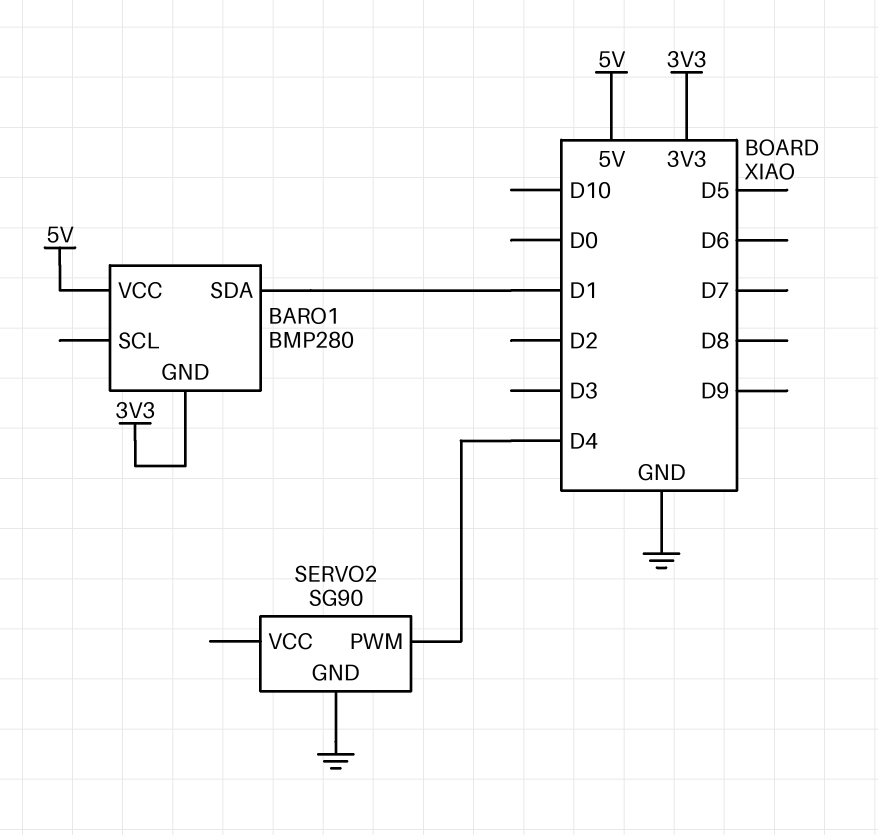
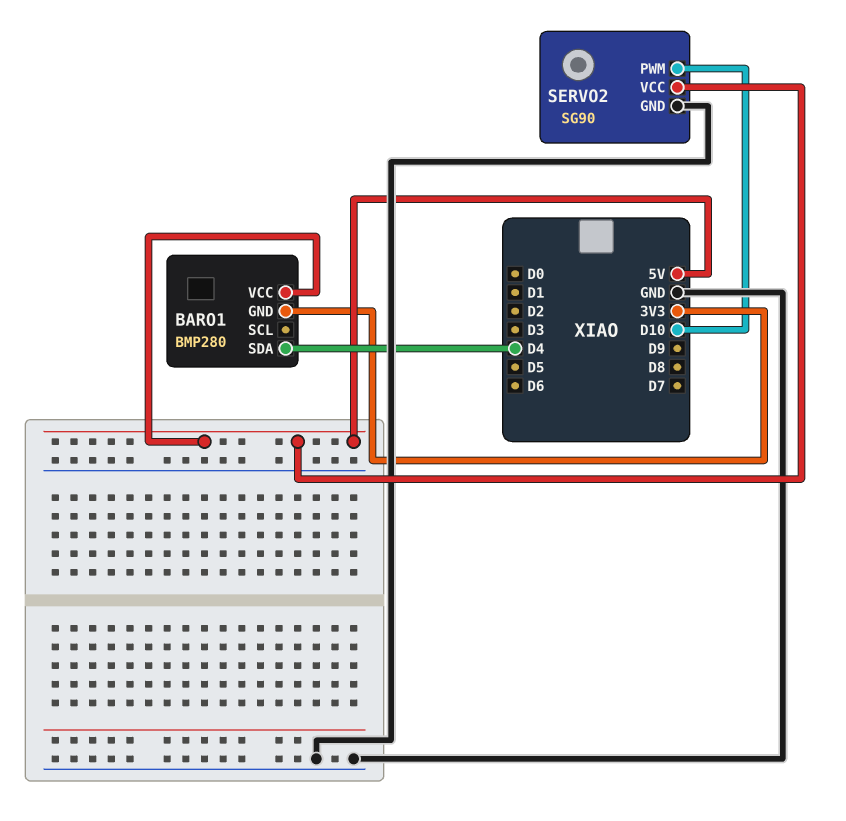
BARO1 pin SDA: D1 -> D4
SERVO2 pin PWM: D4 -> D10
SERVO2 pin VCC: none -> 5V

